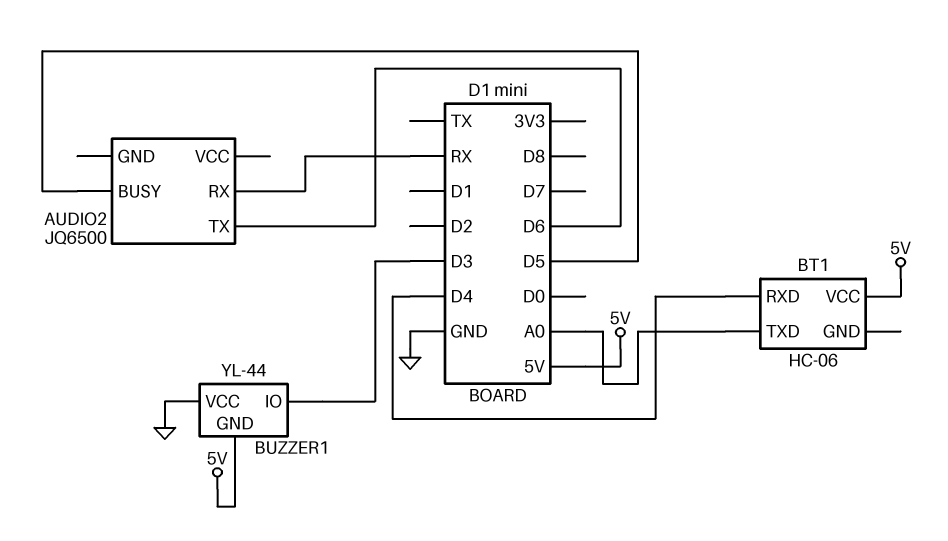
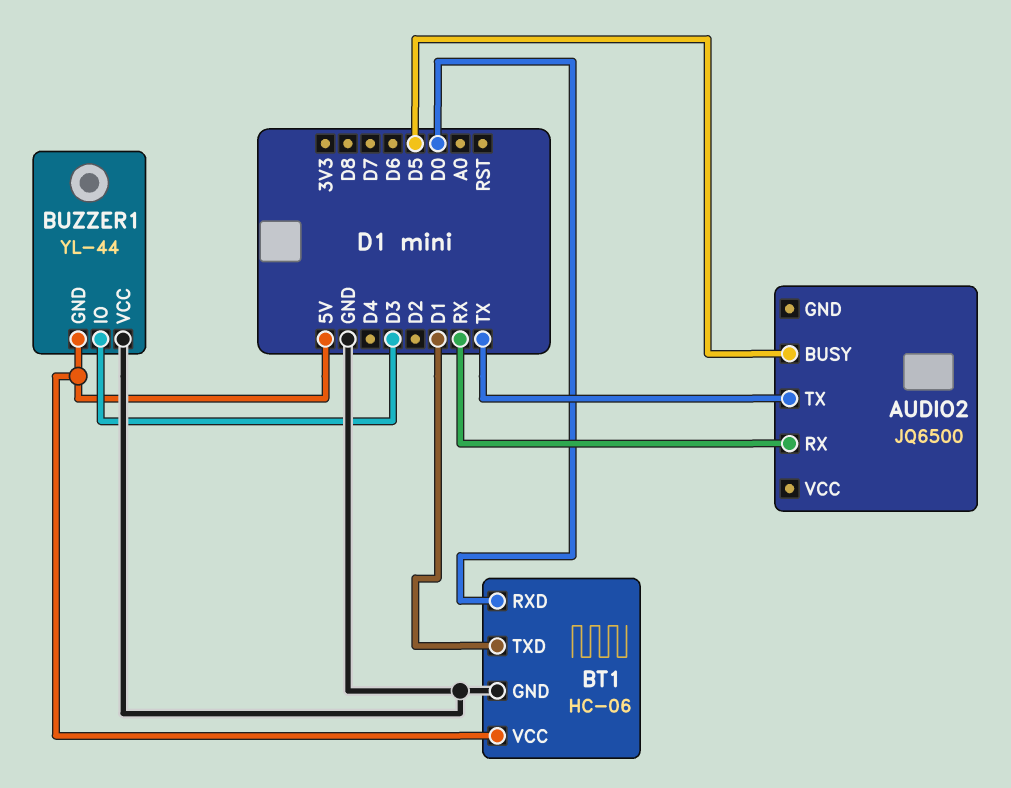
AUDIO2 pin TX: D6 -> TX
BT1 pin GND: none -> GND
BT1 pin RXD: D4 -> D0
BT1 pin TXD: A0 -> D1

